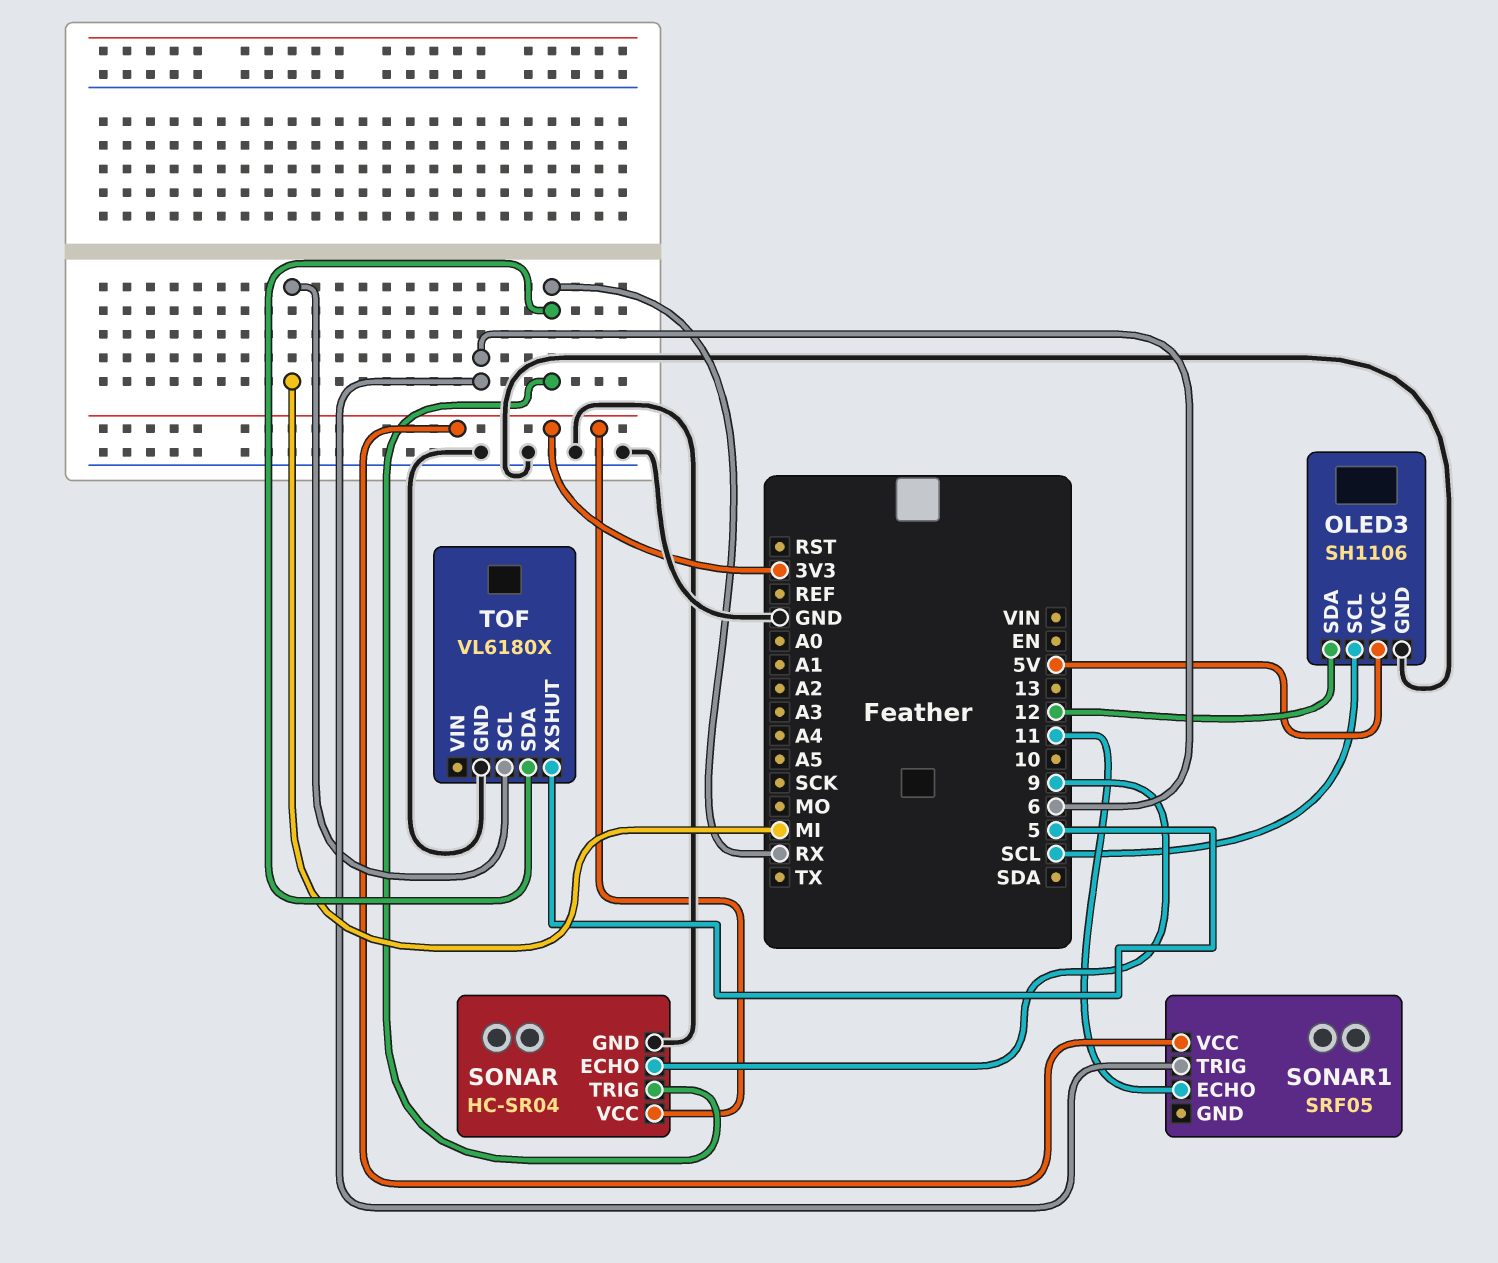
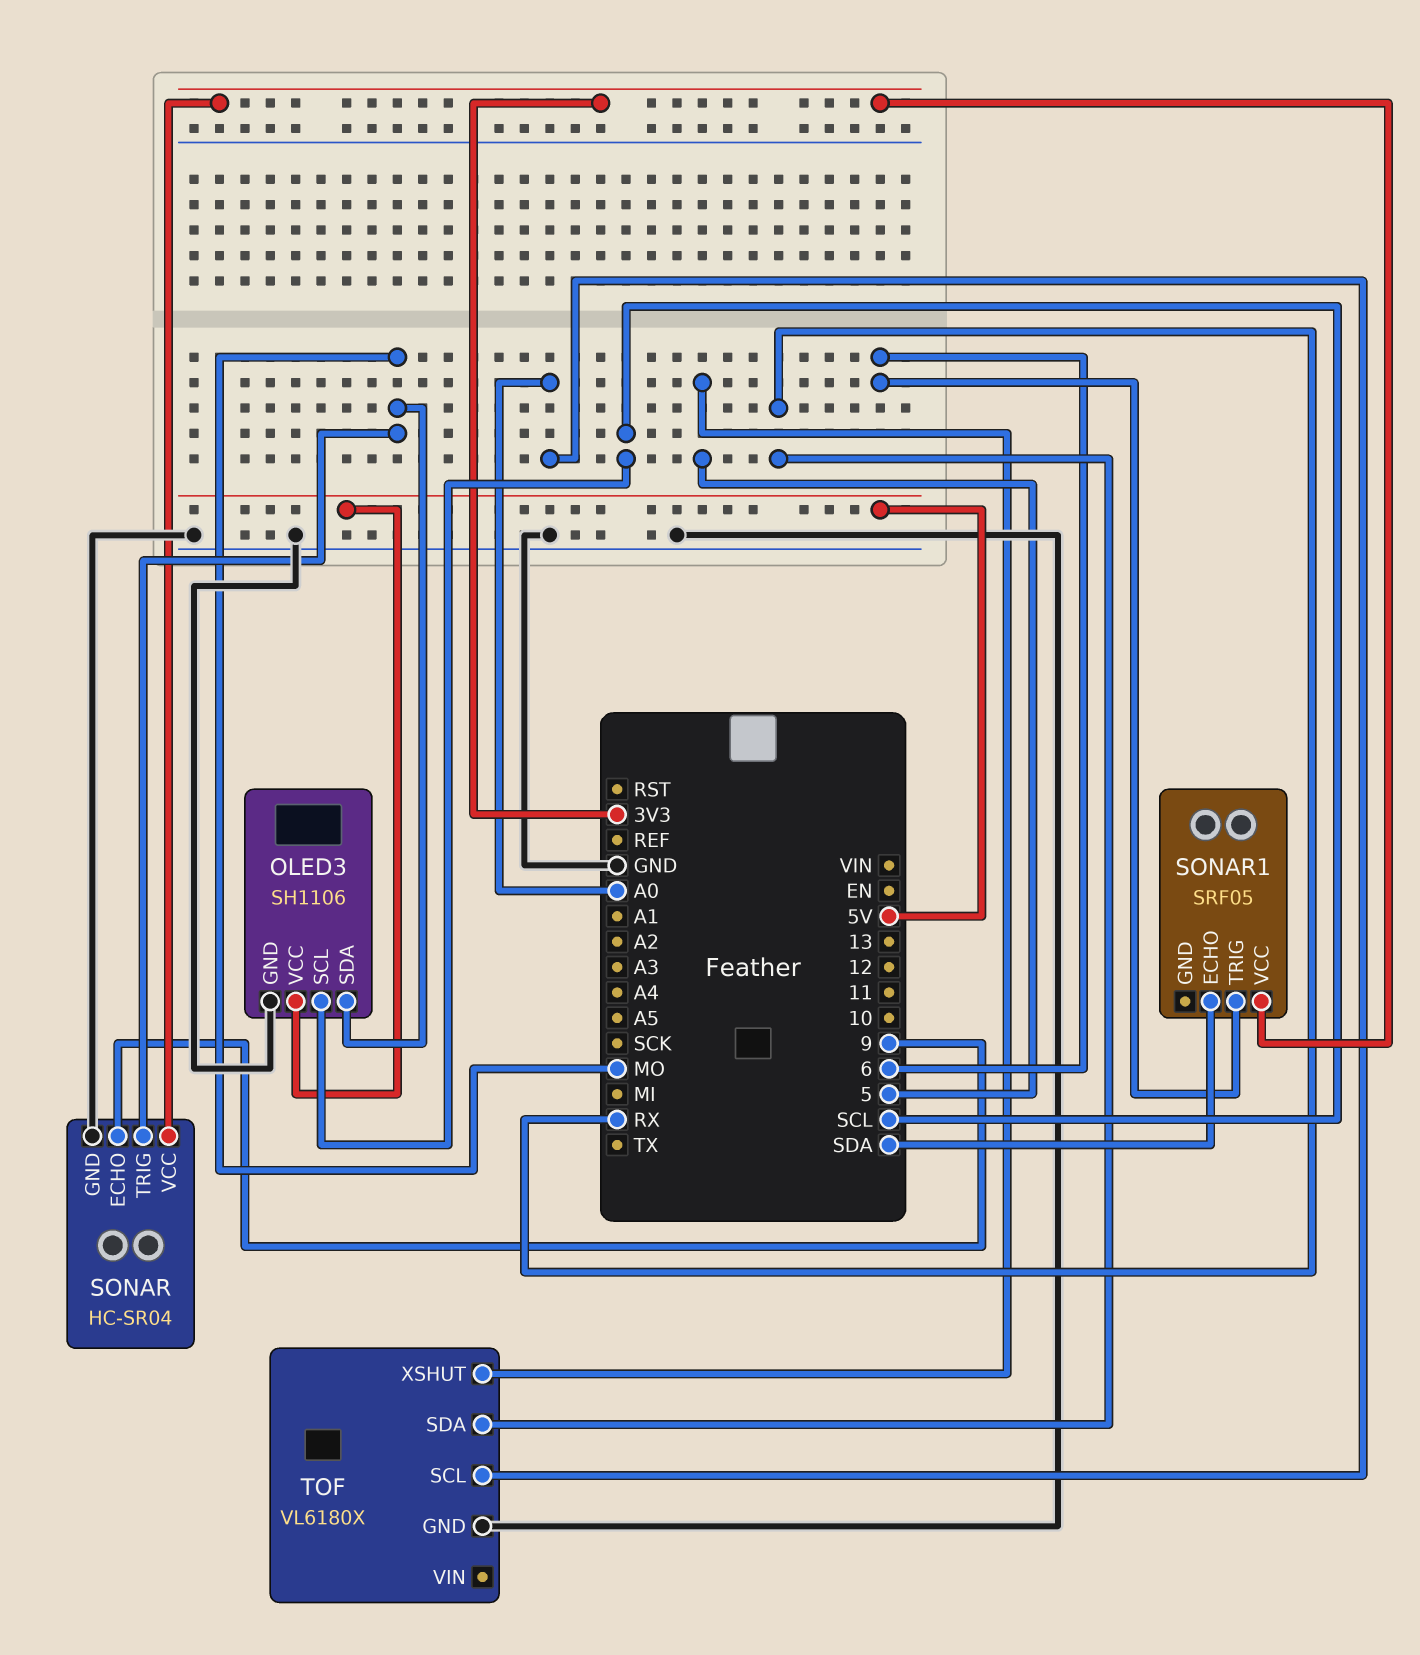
OLED3 pin SDA: 12 -> MO
SONAR pin TRIG: RX -> MO
SONAR1 pin ECHO: 11 -> SDA
TOF pin SCL: MI -> A0

